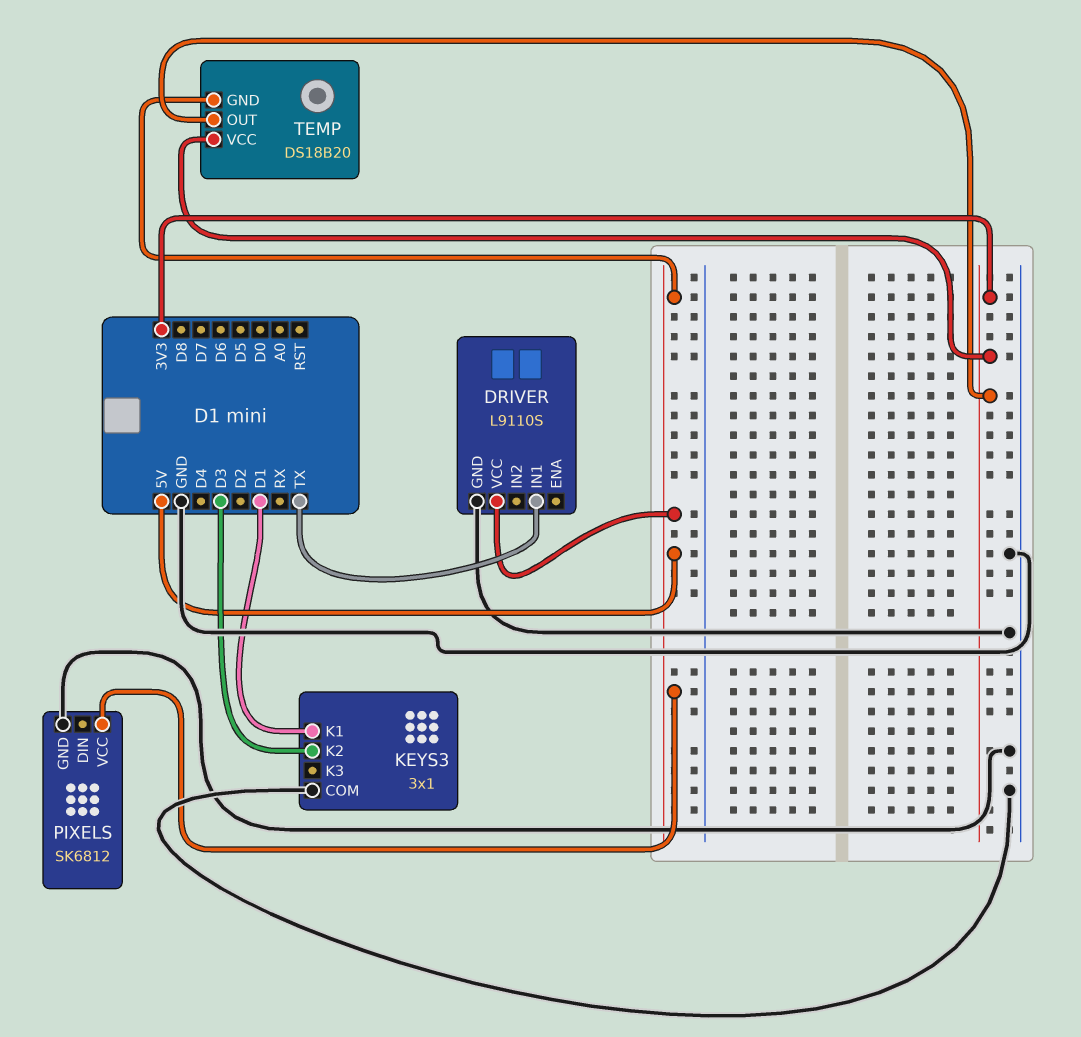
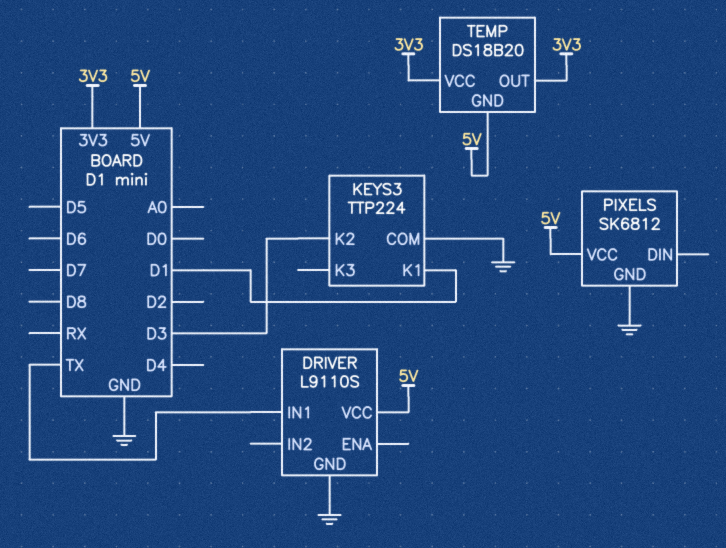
KEYS3: 3x1 -> TTP224

